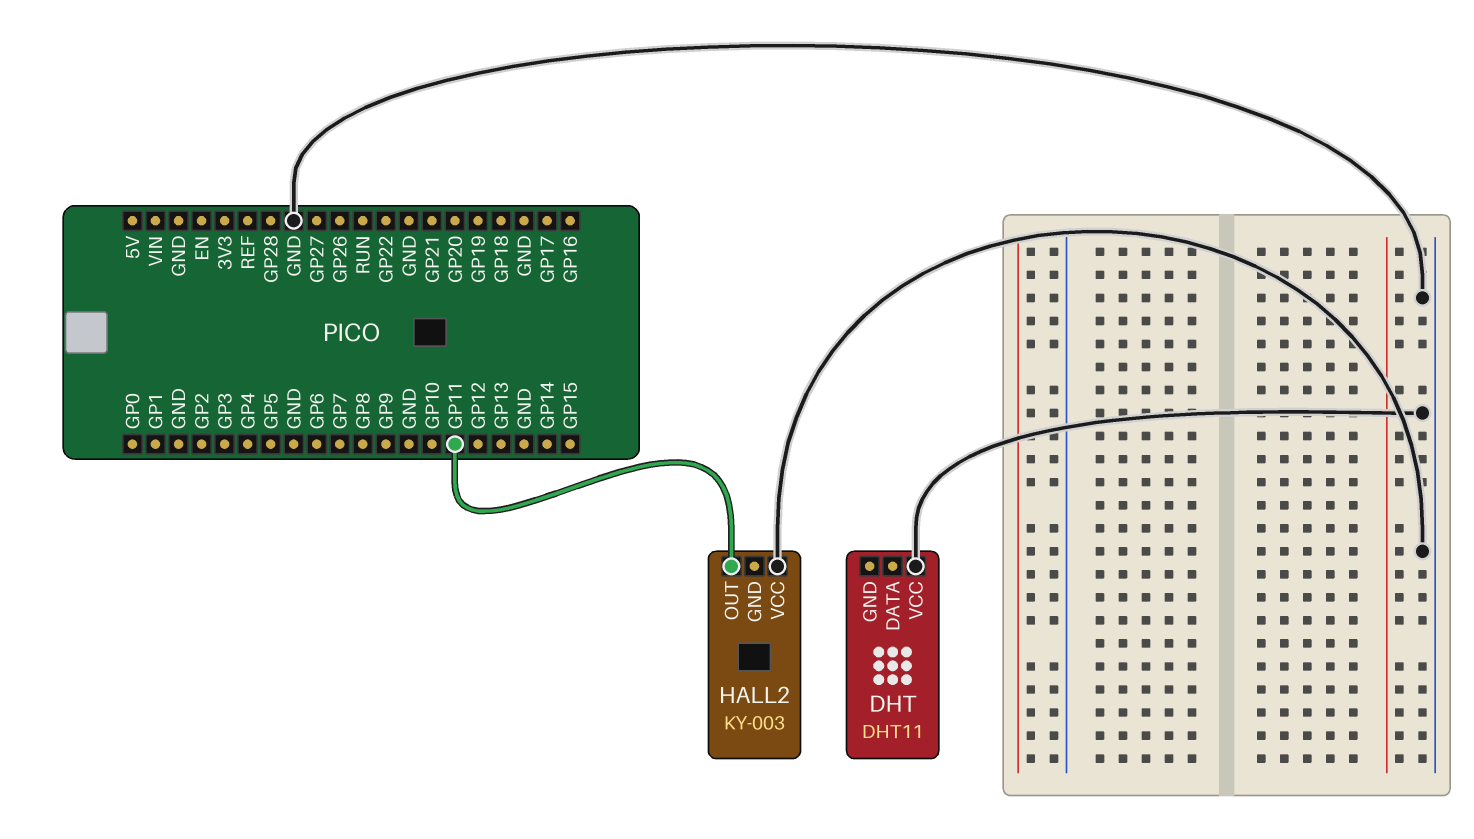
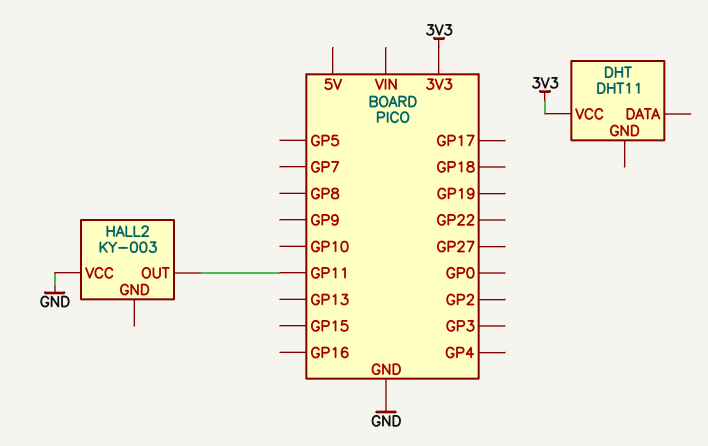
DHT pin VCC: GND -> 3V3

